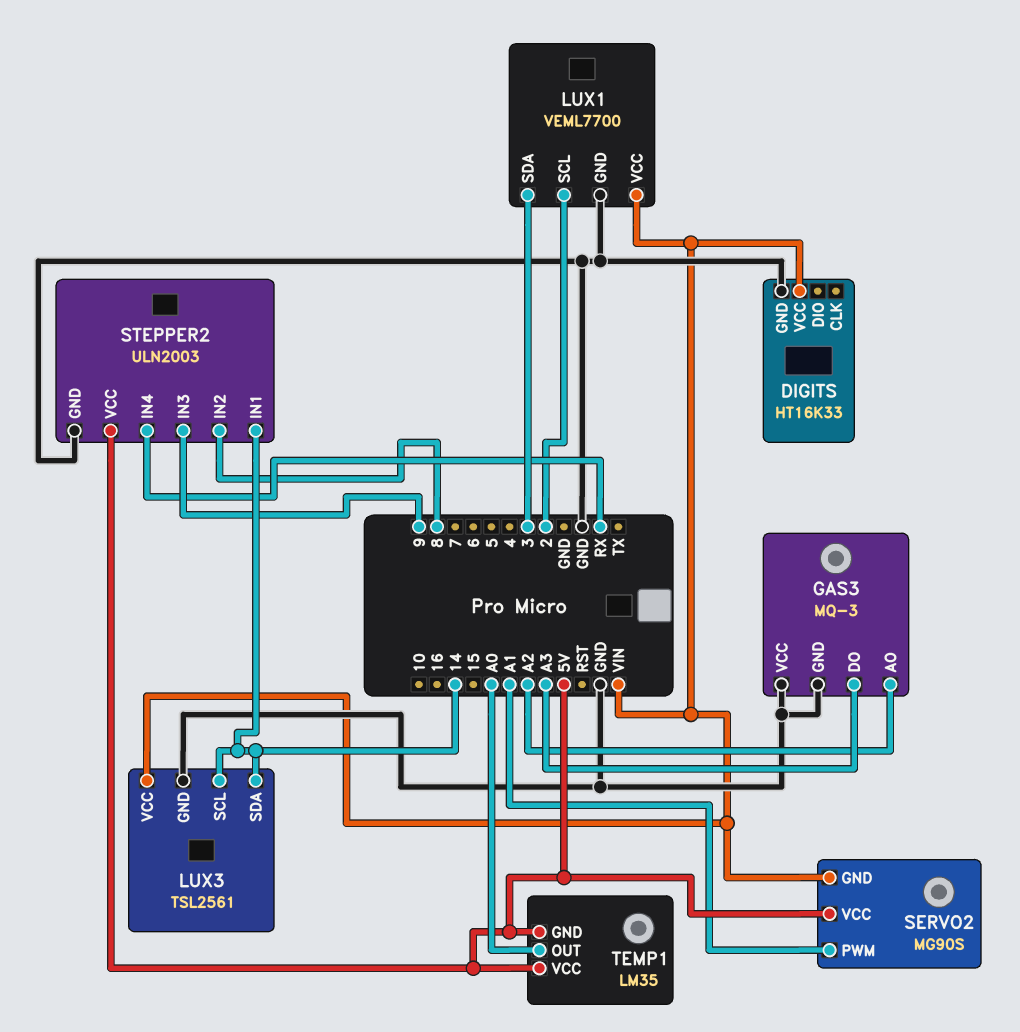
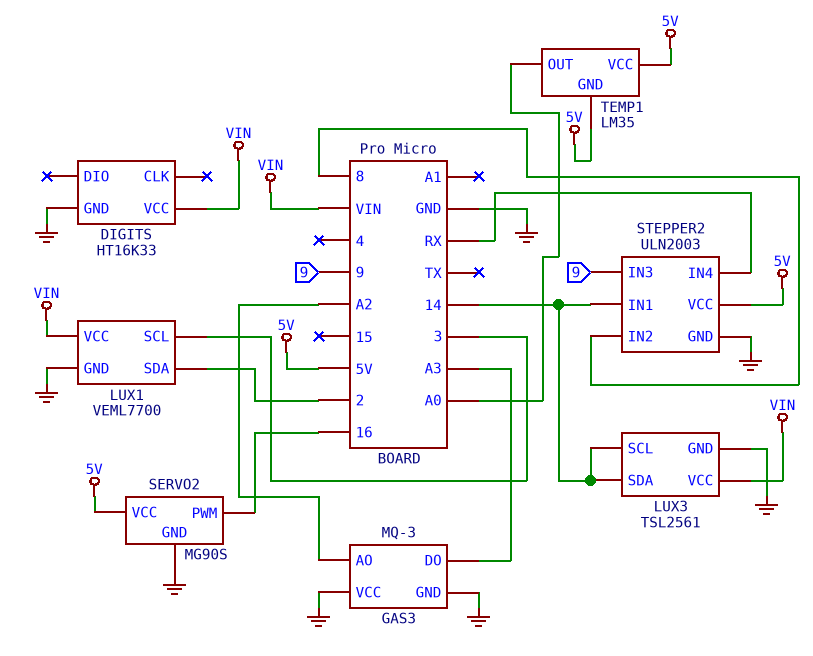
LUX1 pin SCL: 2 -> 3
LUX1 pin SDA: 3 -> 2
SERVO2 pin GND: VIN -> GND
SERVO2 pin PWM: A1 -> 16

